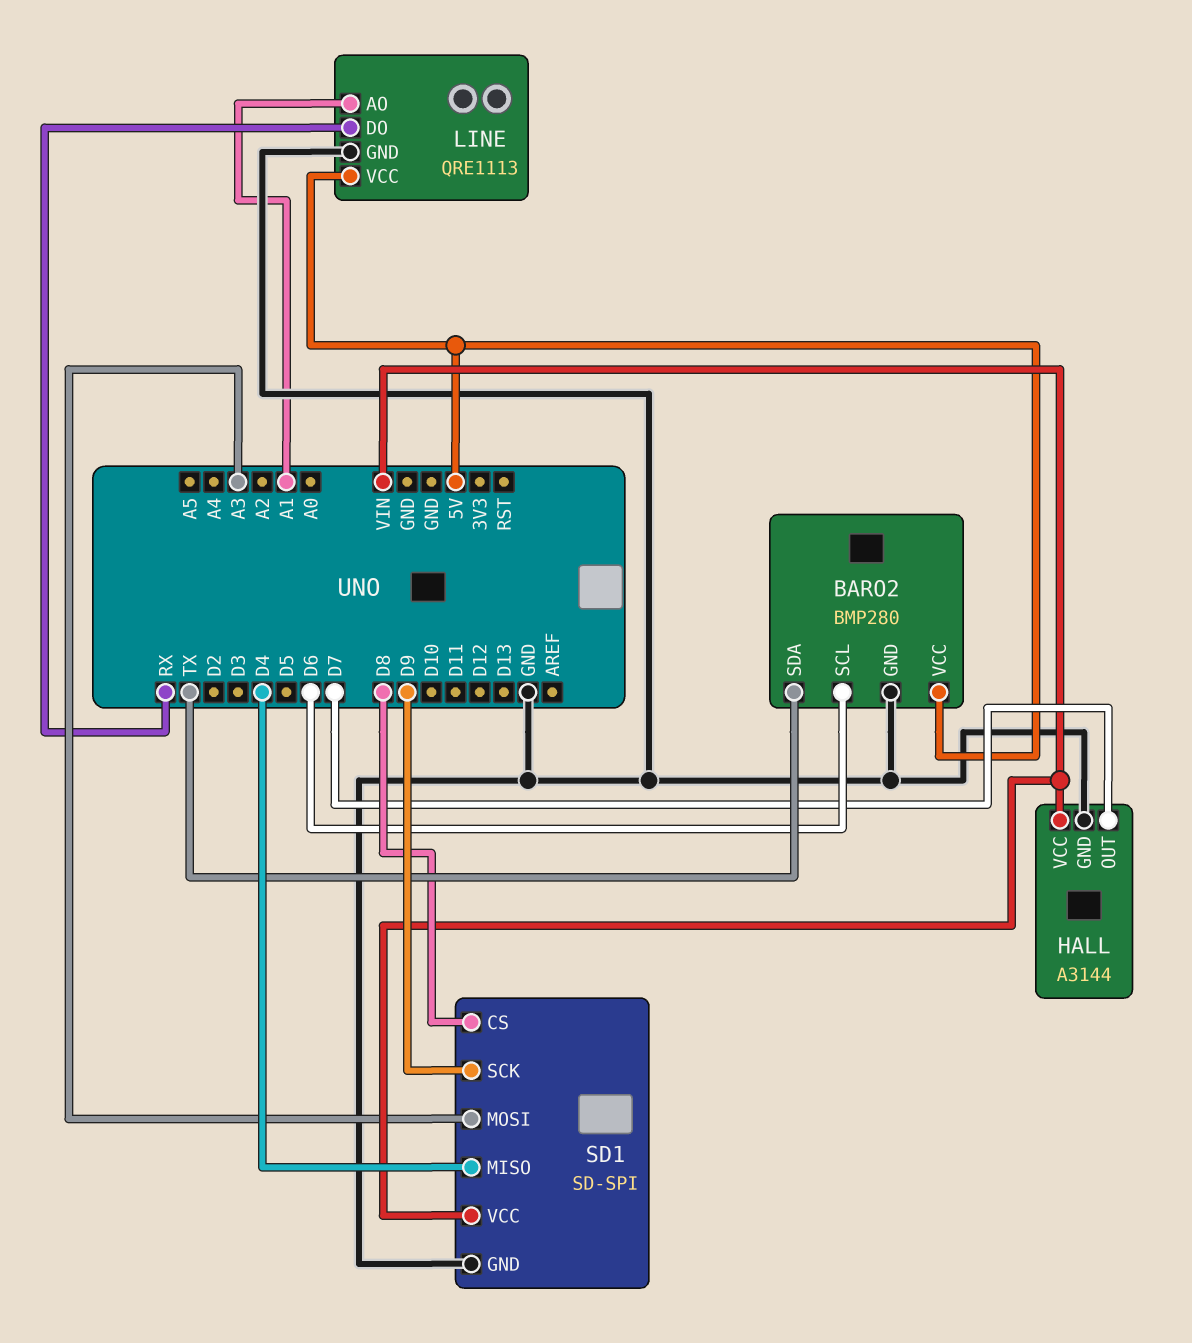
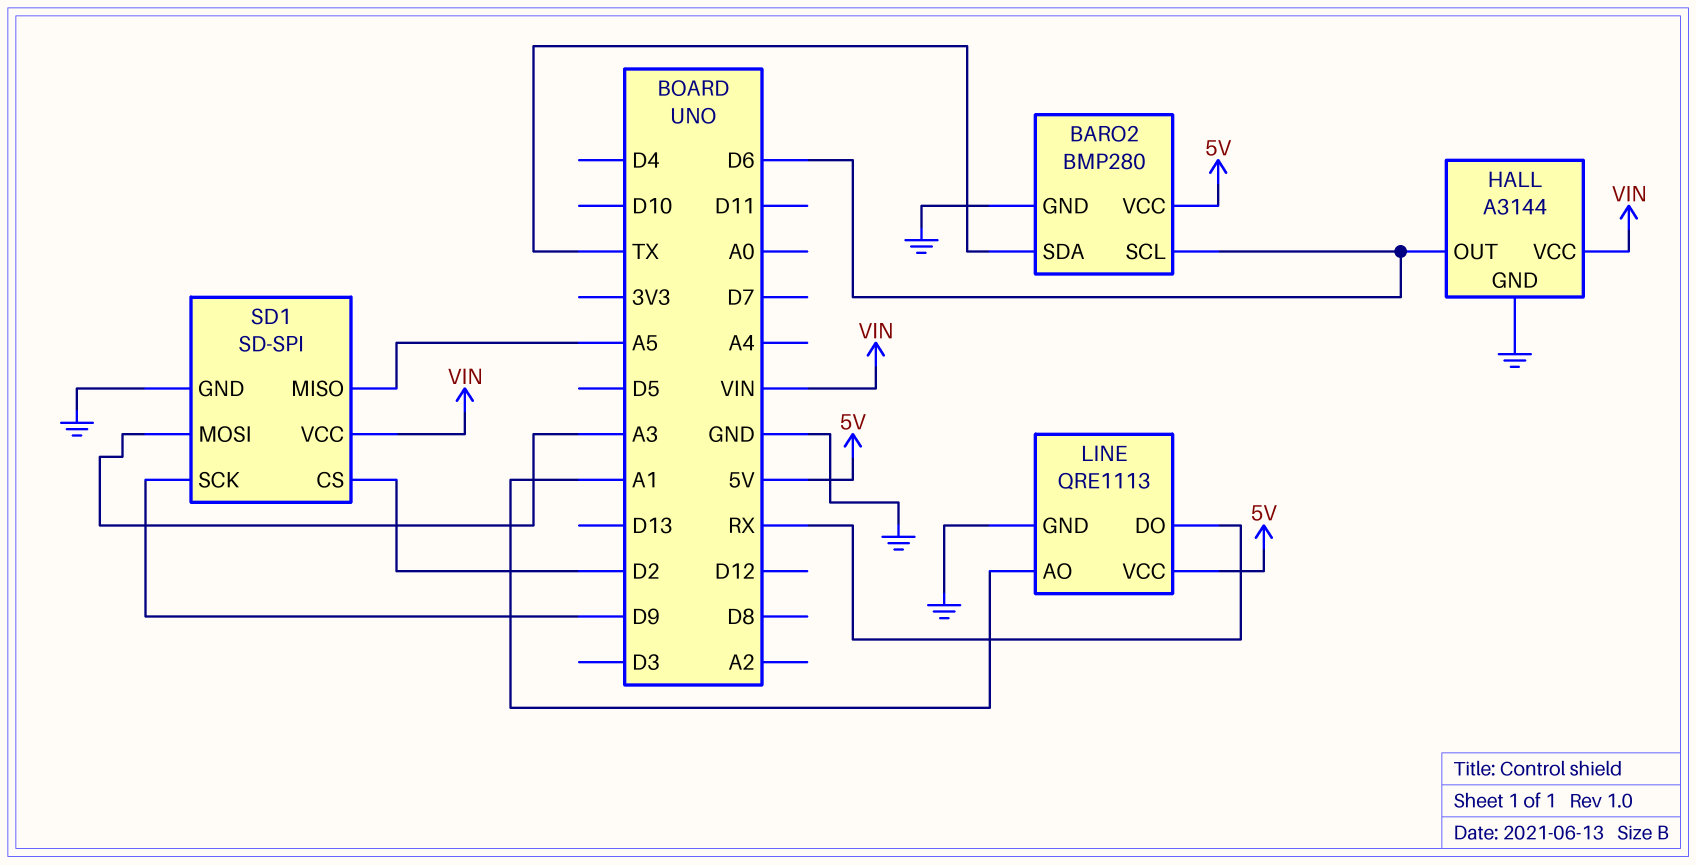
HALL pin OUT: D7 -> D6
SD1 pin CS: D8 -> D2
SD1 pin MISO: D4 -> A5

